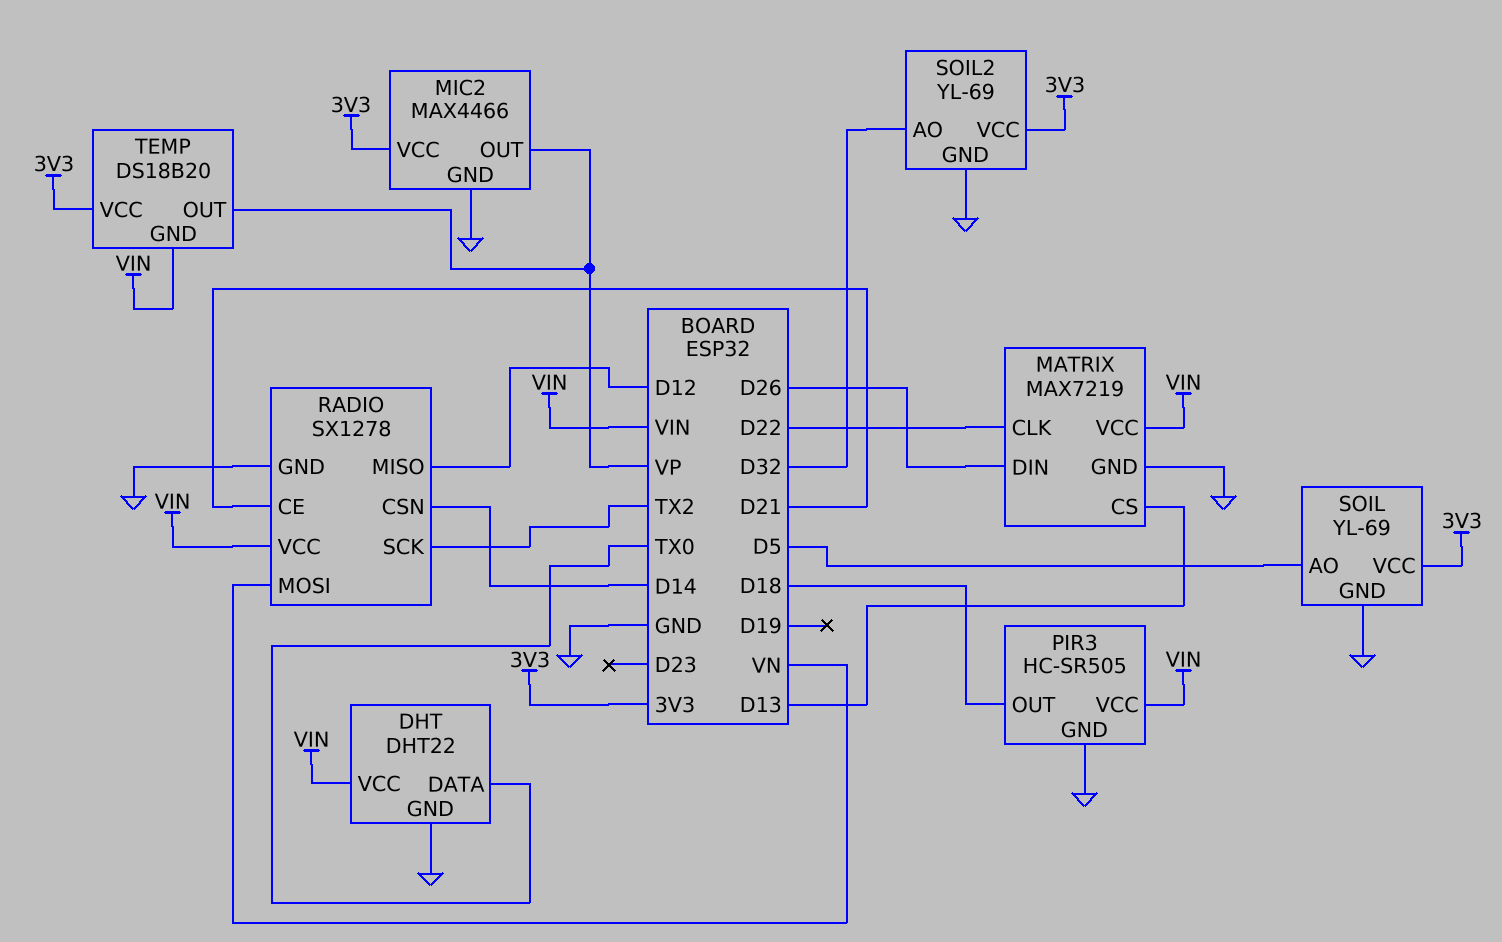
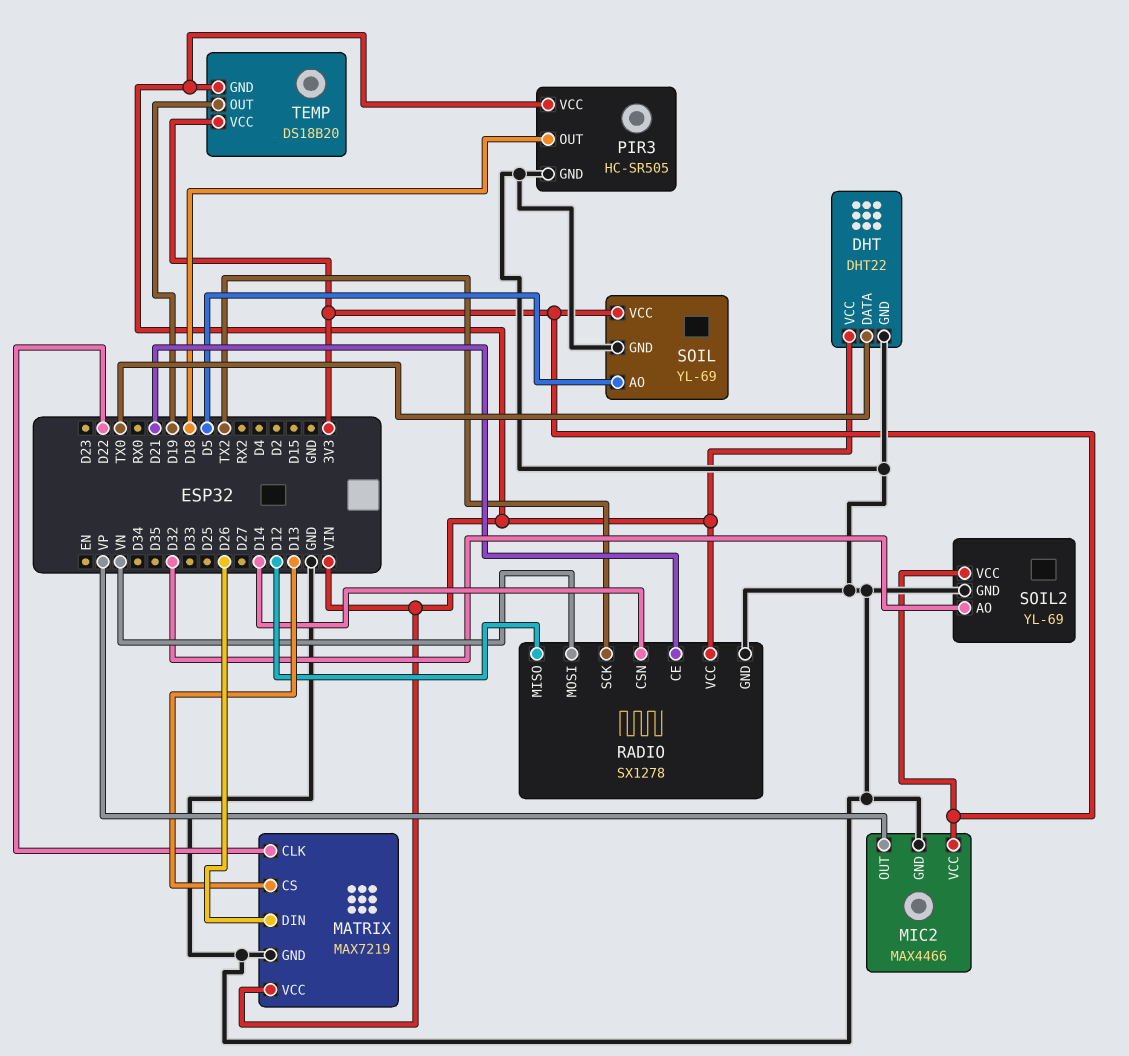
TEMP pin OUT: VP -> D19

